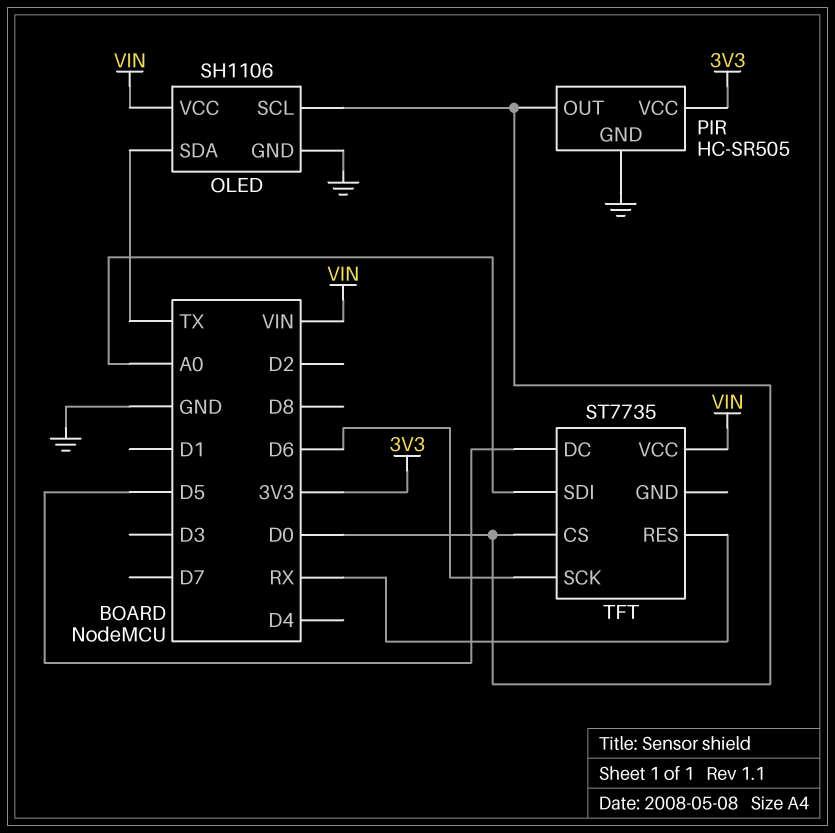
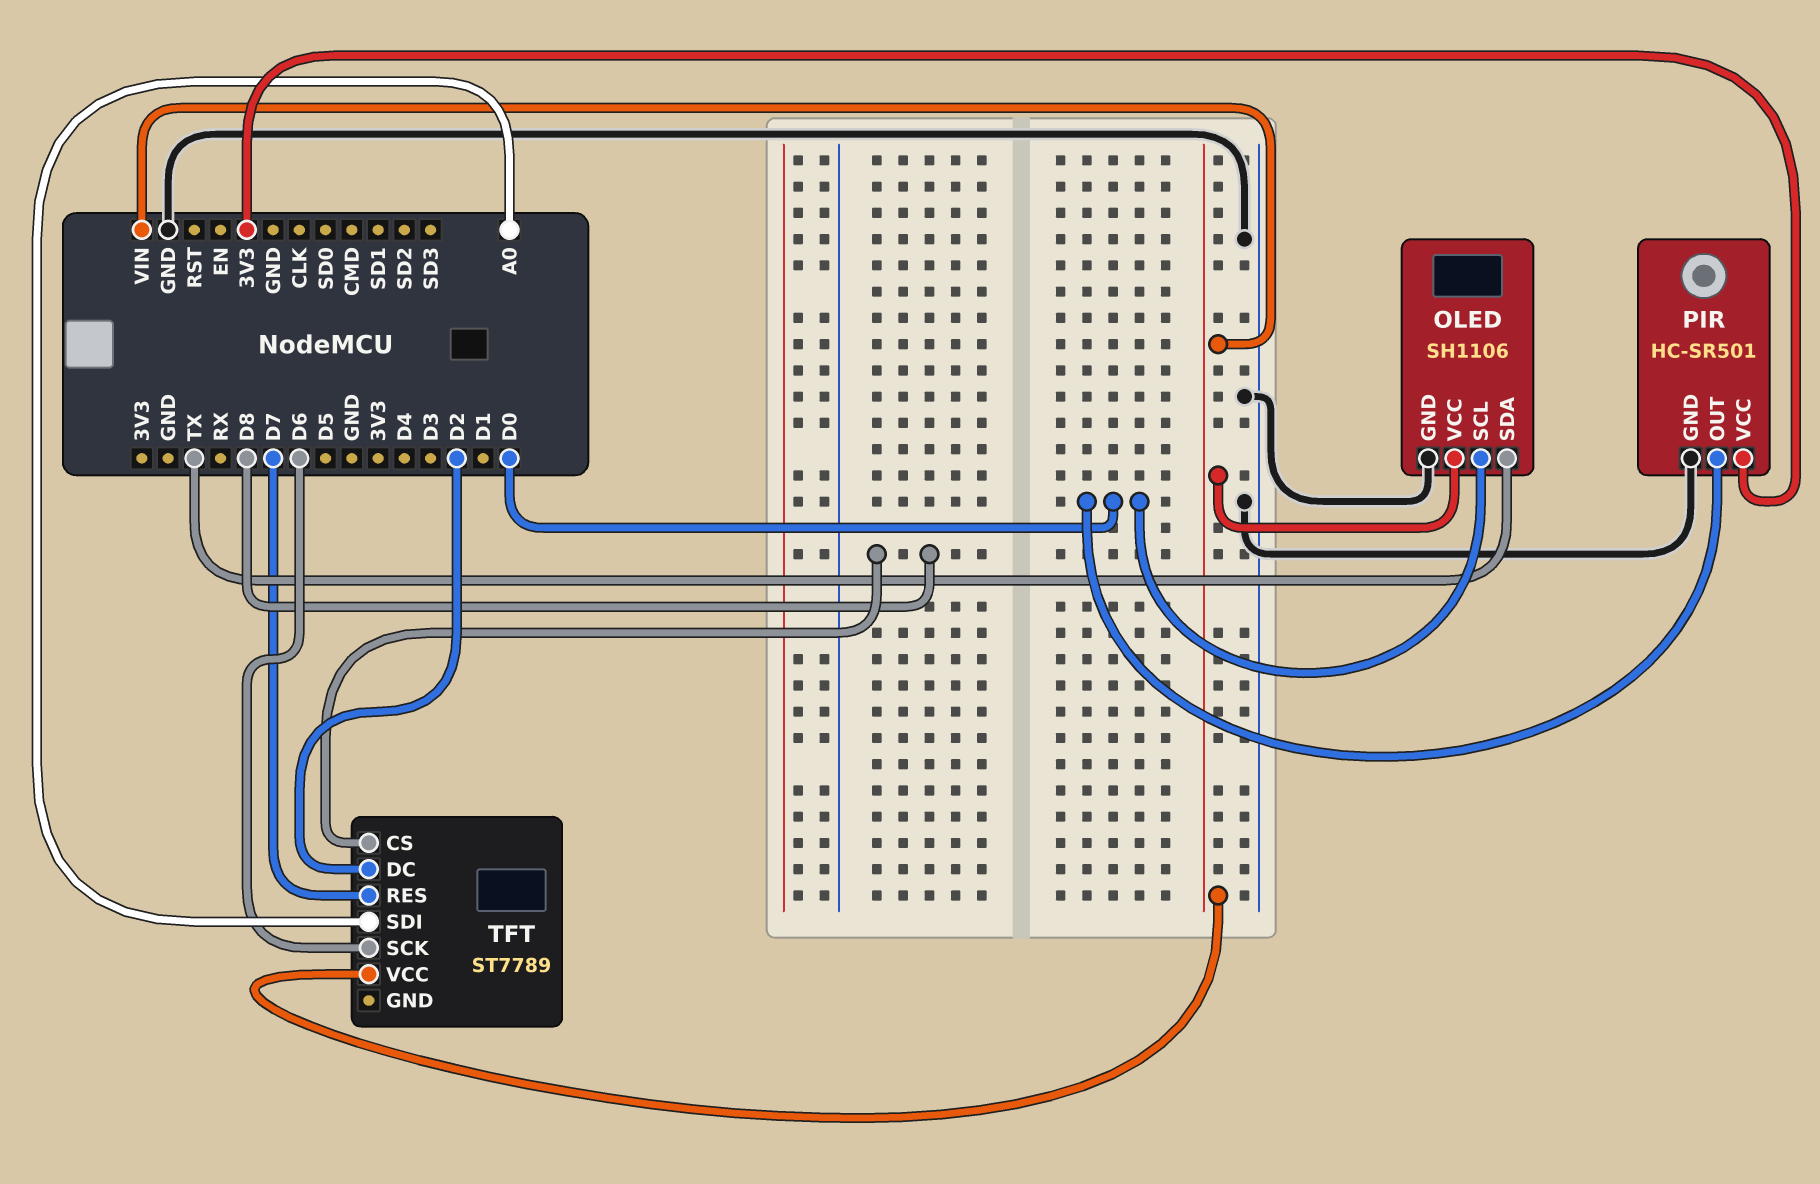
PIR: HC-SR505 -> HC-SR501
TFT: ST7735 -> ST7789
TFT pin CS: D0 -> D8
TFT pin DC: D5 -> D2
TFT pin RES: RX -> D7

